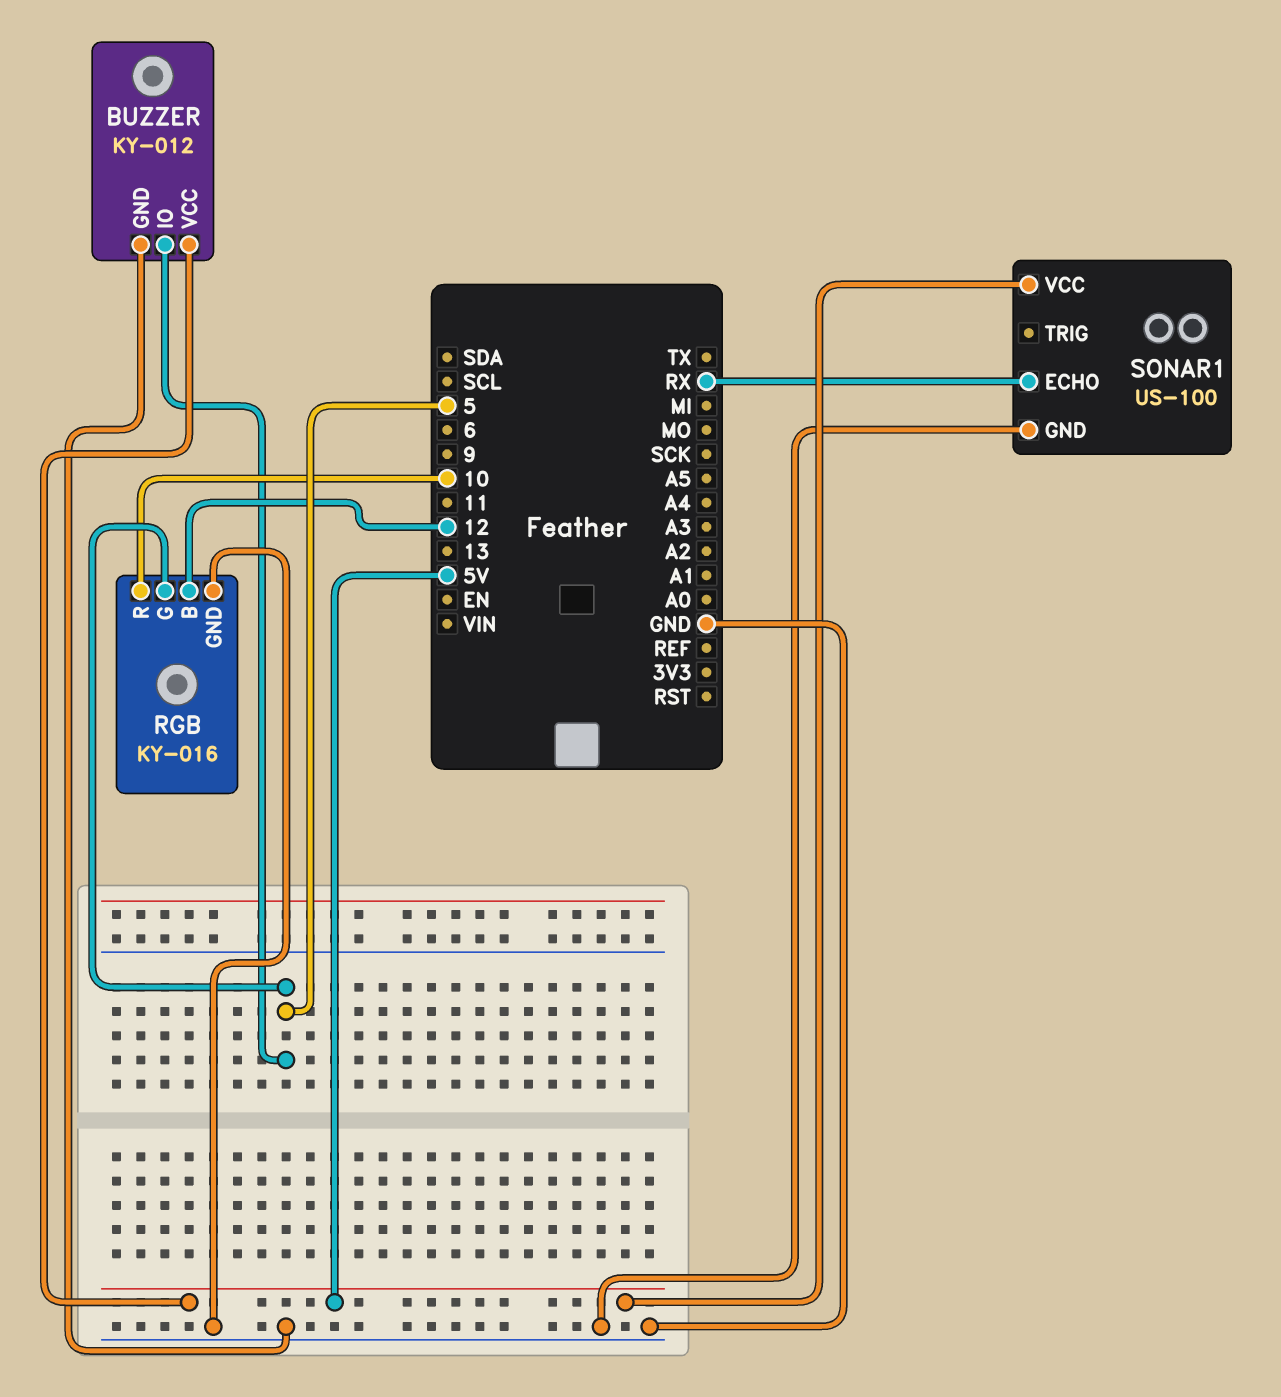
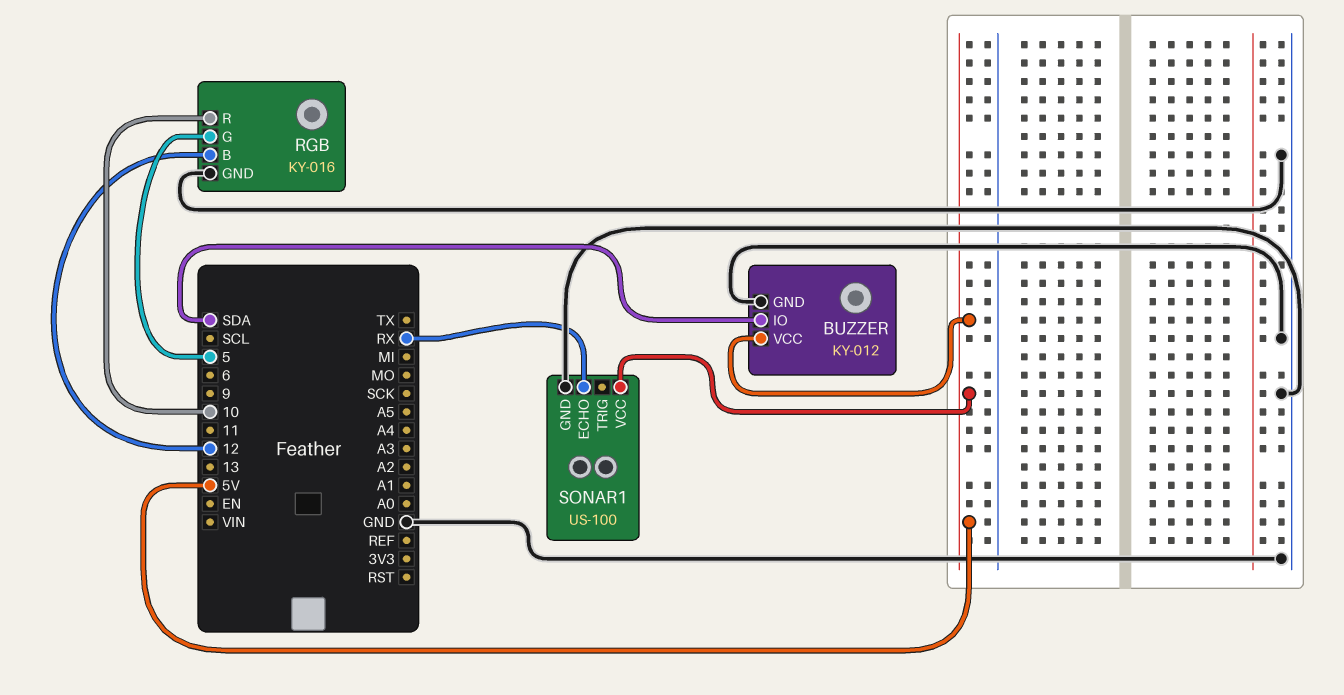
BUZZER pin IO: 5 -> SDA

